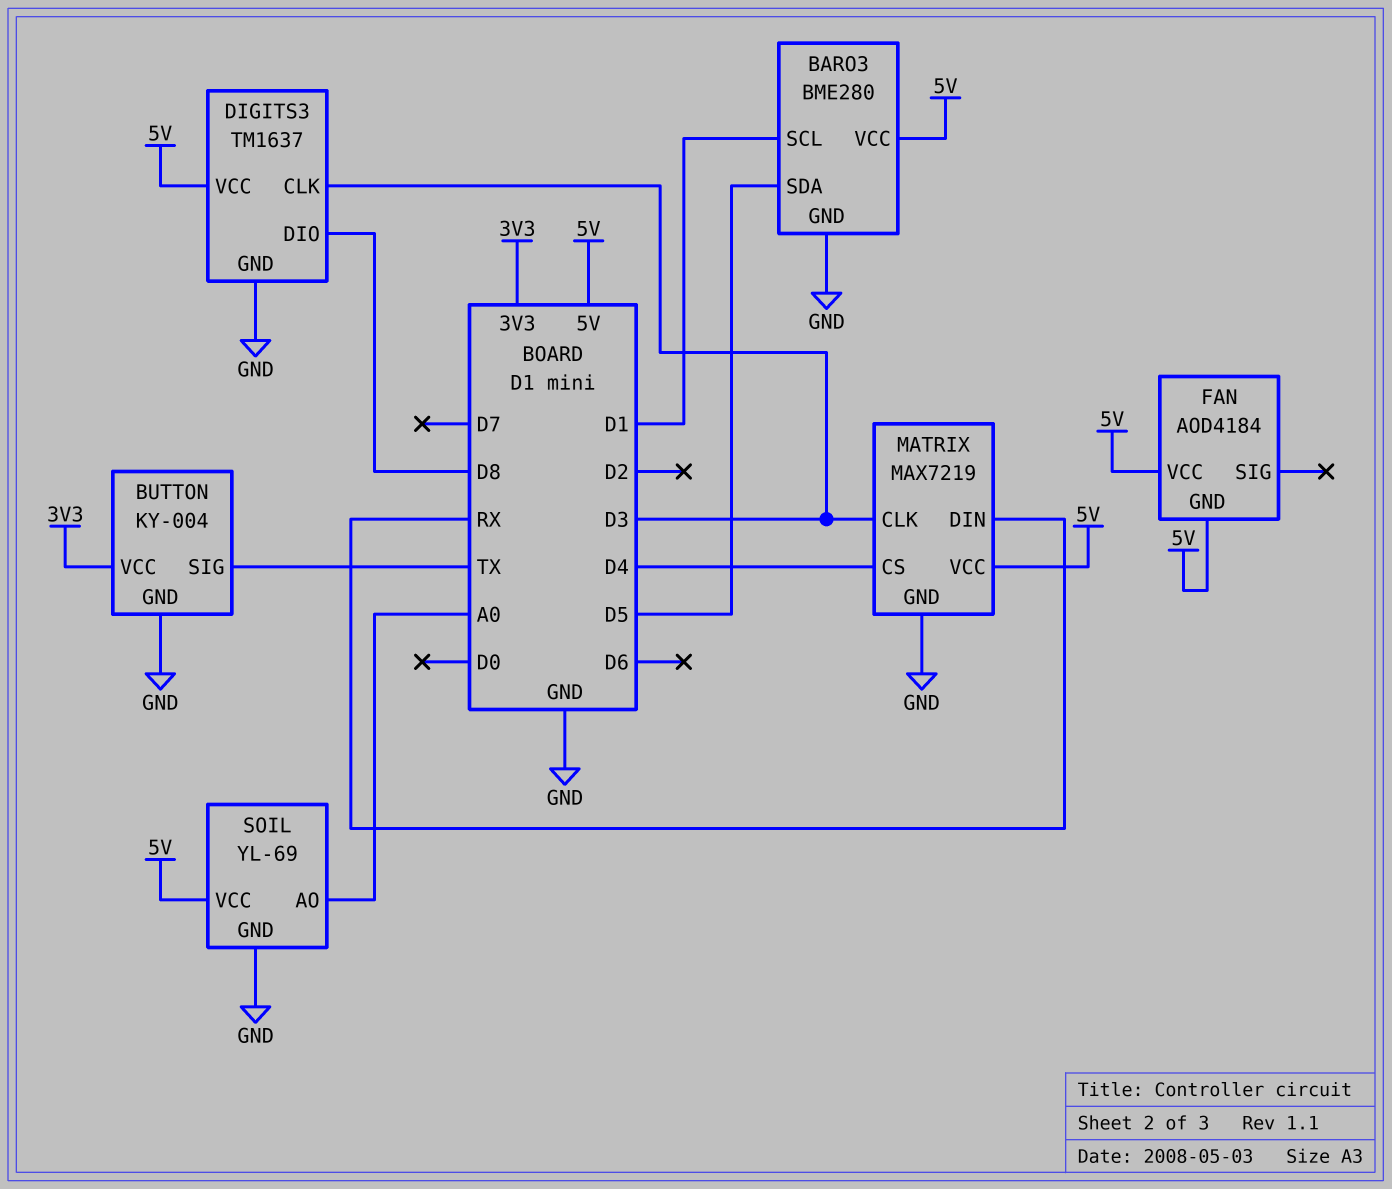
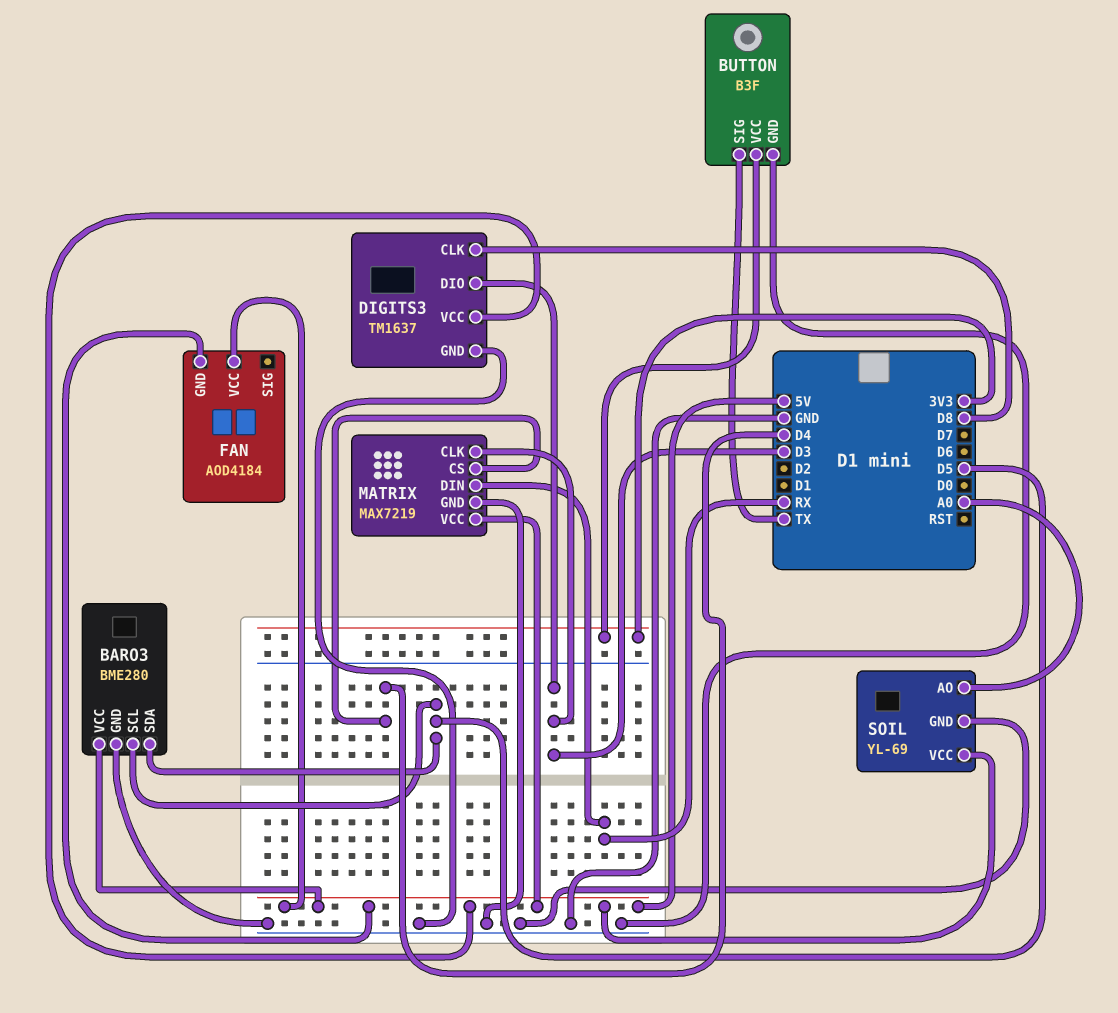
BARO3 pin SCL: D1 -> D5
BUTTON: KY-004 -> B3F
DIGITS3 pin CLK: D3 -> D8
DIGITS3 pin DIO: D8 -> D3

